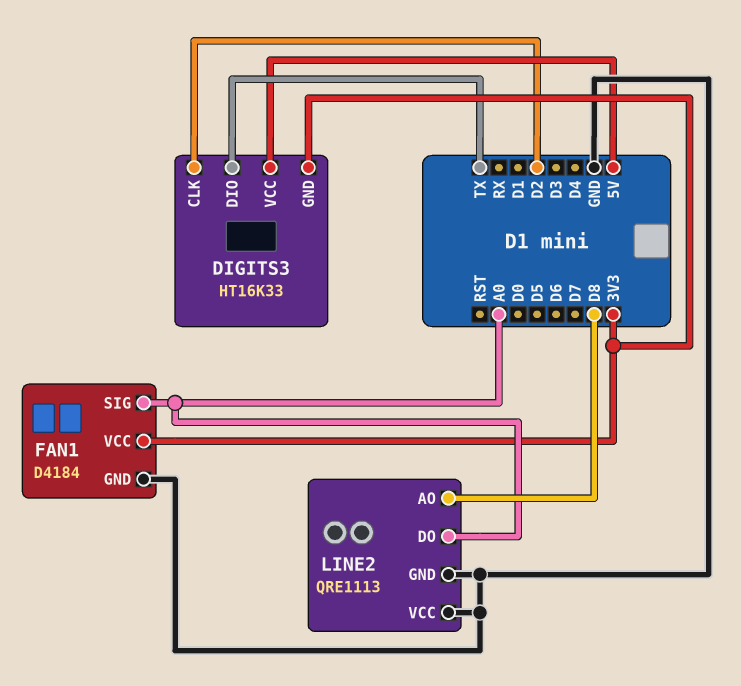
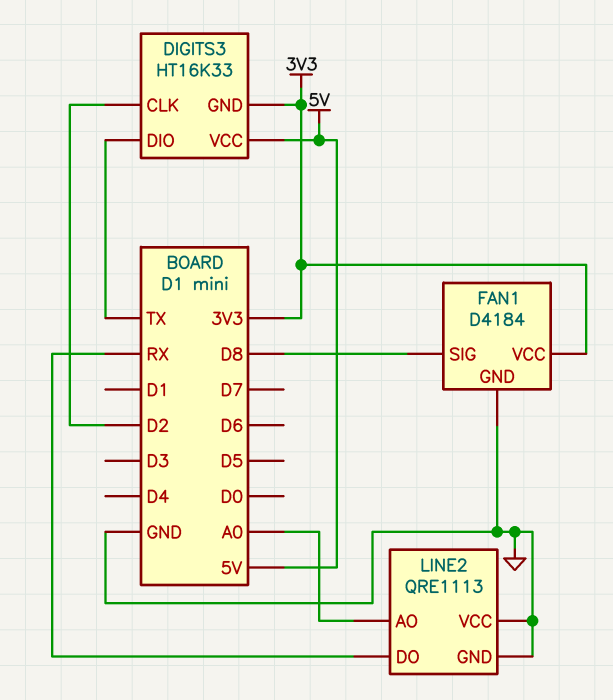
FAN1 pin SIG: A0 -> D8
LINE2 pin AO: D8 -> A0
LINE2 pin DO: A0 -> RX

